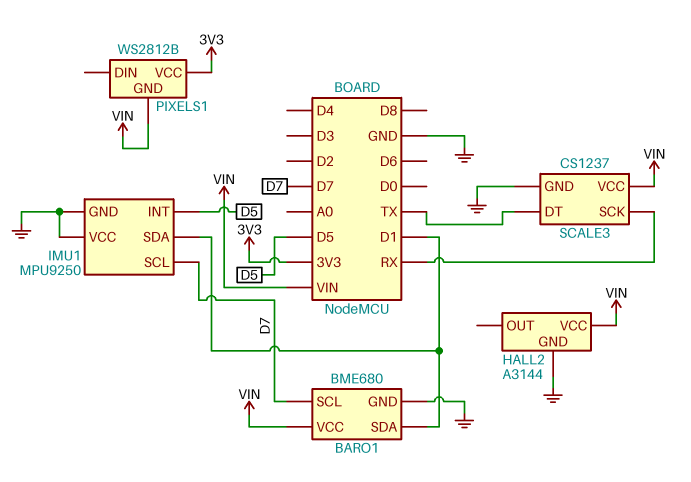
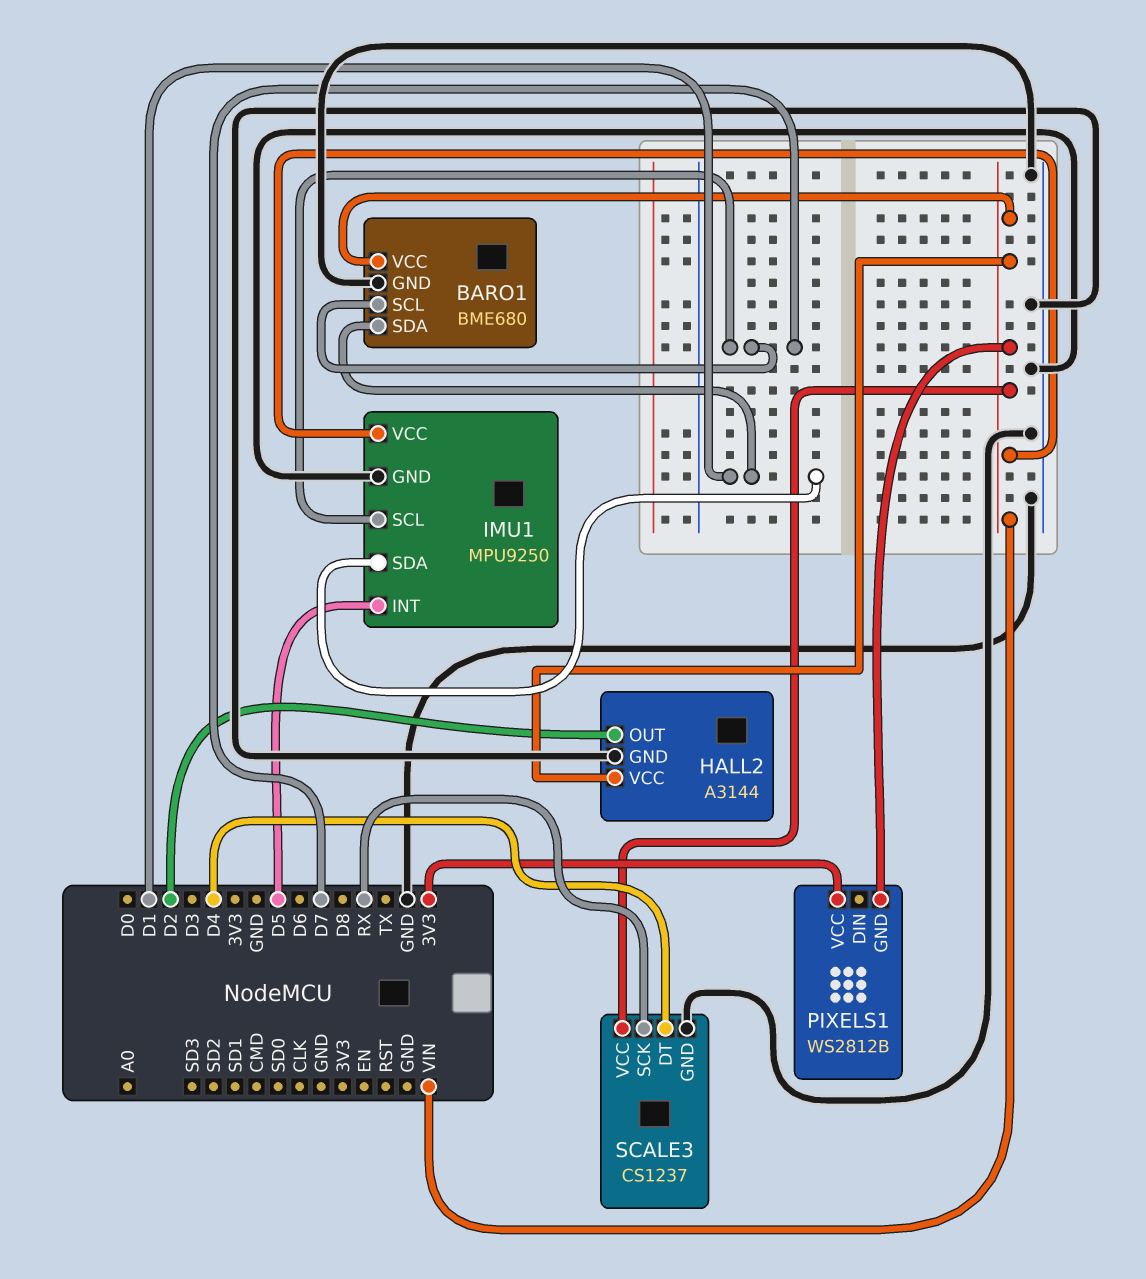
HALL2 pin OUT: none -> D2
IMU1 pin VCC: GND -> VIN
SCALE3 pin DT: TX -> D4

